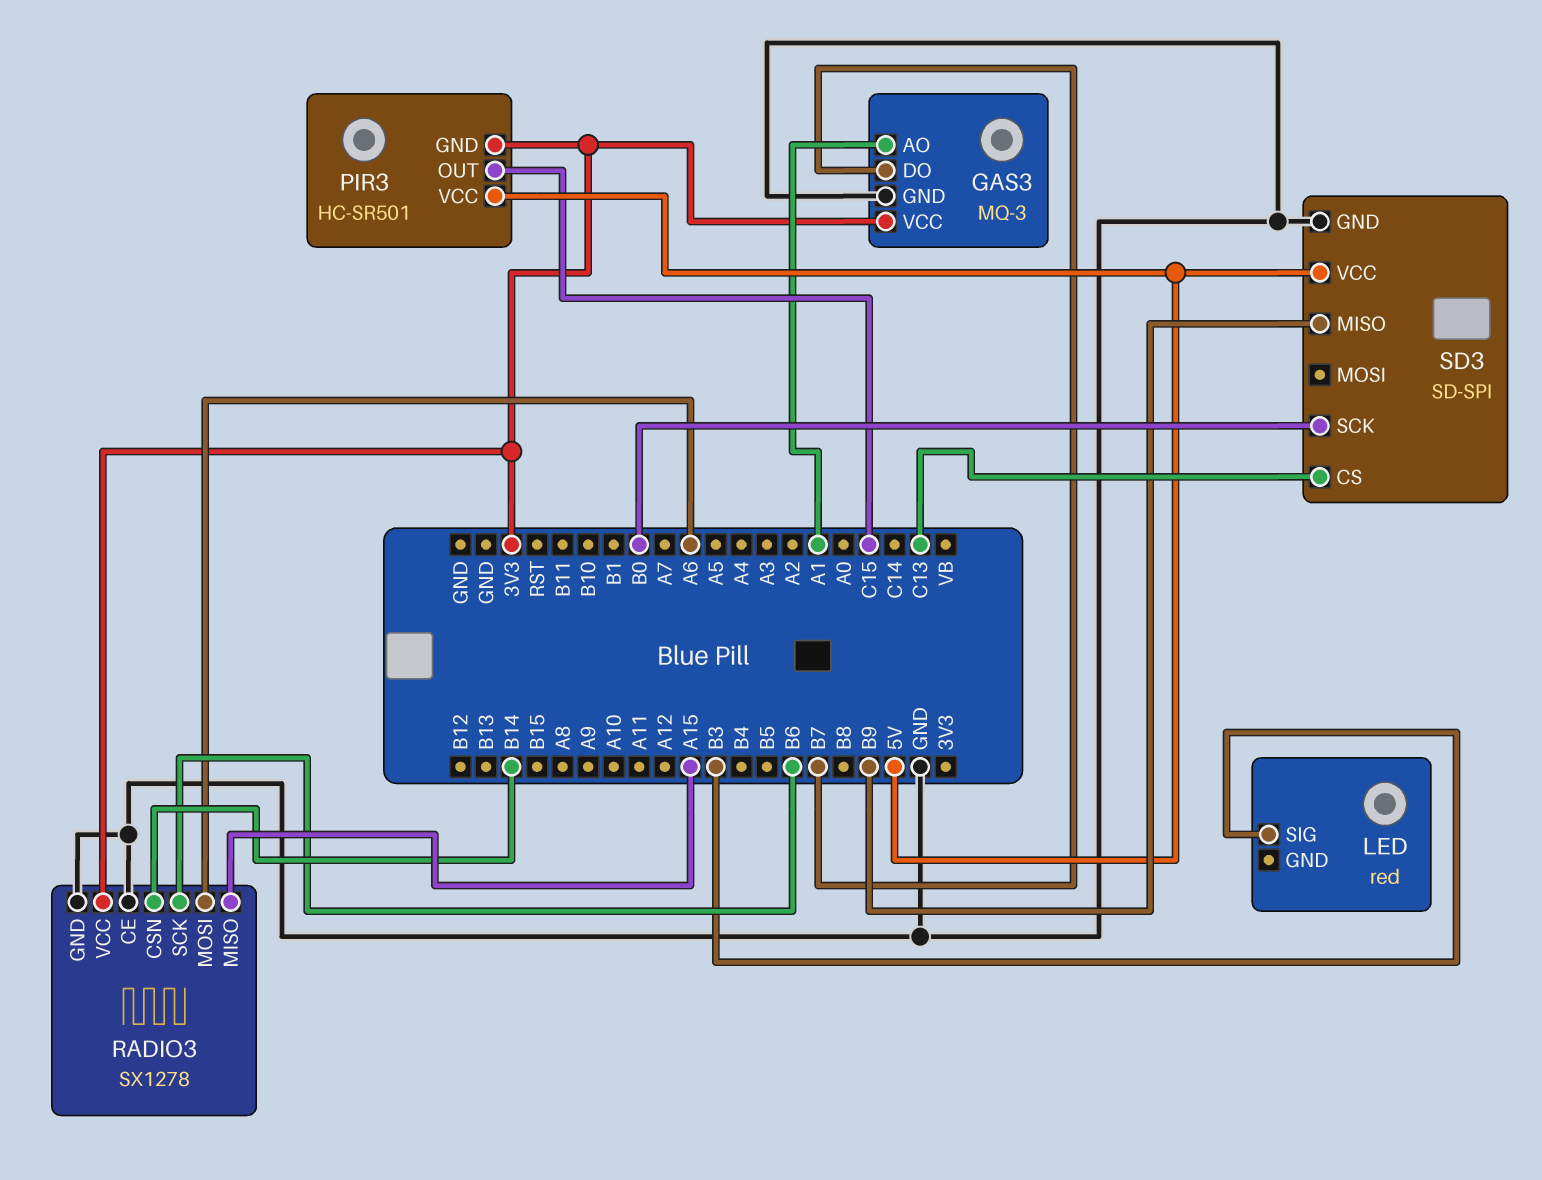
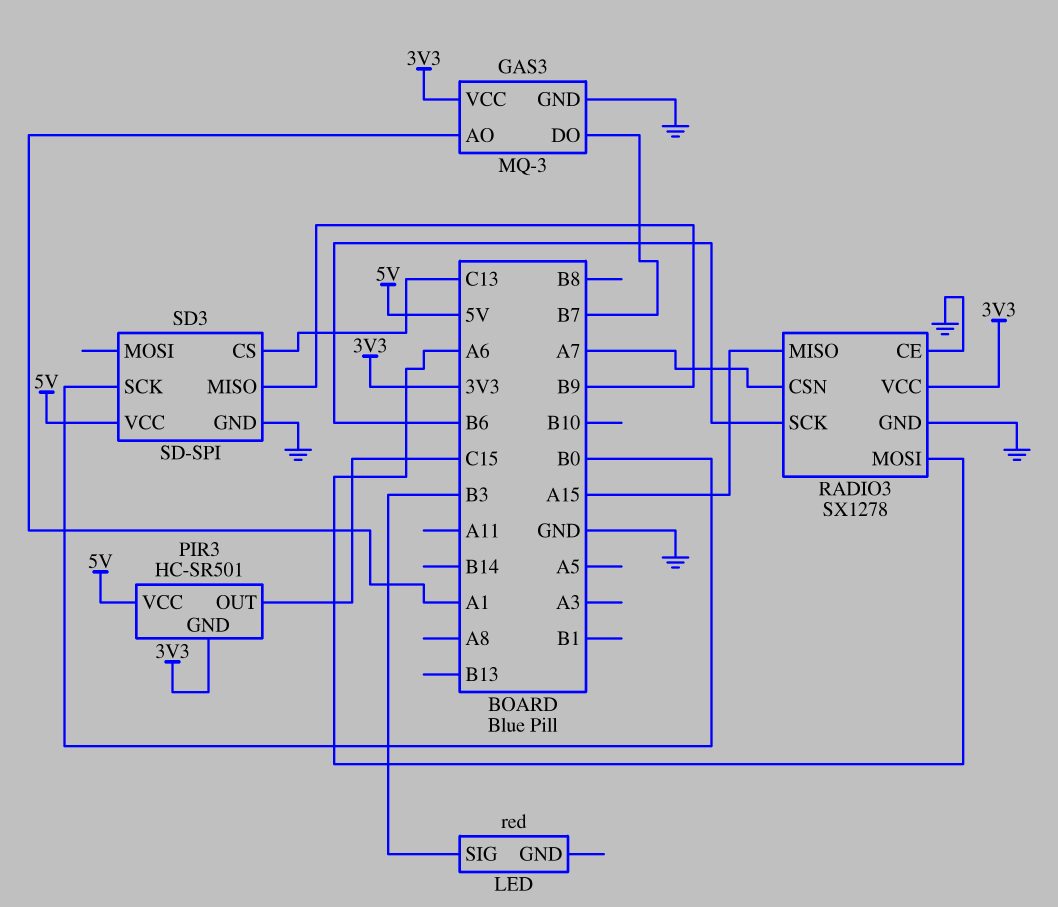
RADIO3 pin CSN: B14 -> A7

